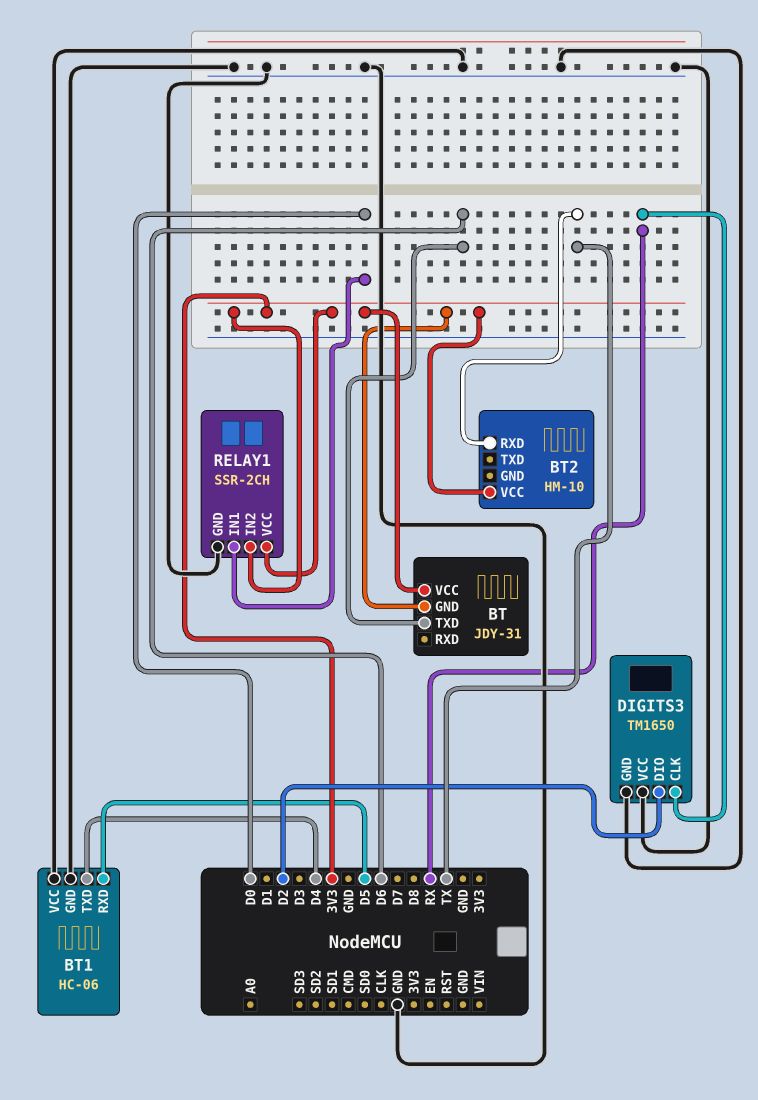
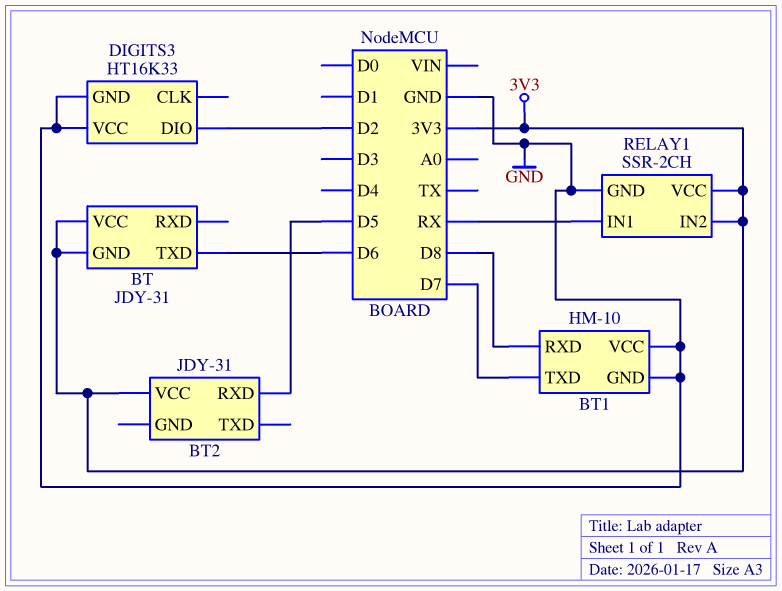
BT1: HC-06 -> HM-10
BT1 pin RXD: D5 -> D8
BT1 pin TXD: D4 -> D7
BT2: HM-10 -> JDY-31
BT2 pin RXD: TX -> D5
DIGITS3: TM1650 -> HT16K33
DIGITS3 pin CLK: RX -> none
RELAY1 pin IN1: D0 -> RX

